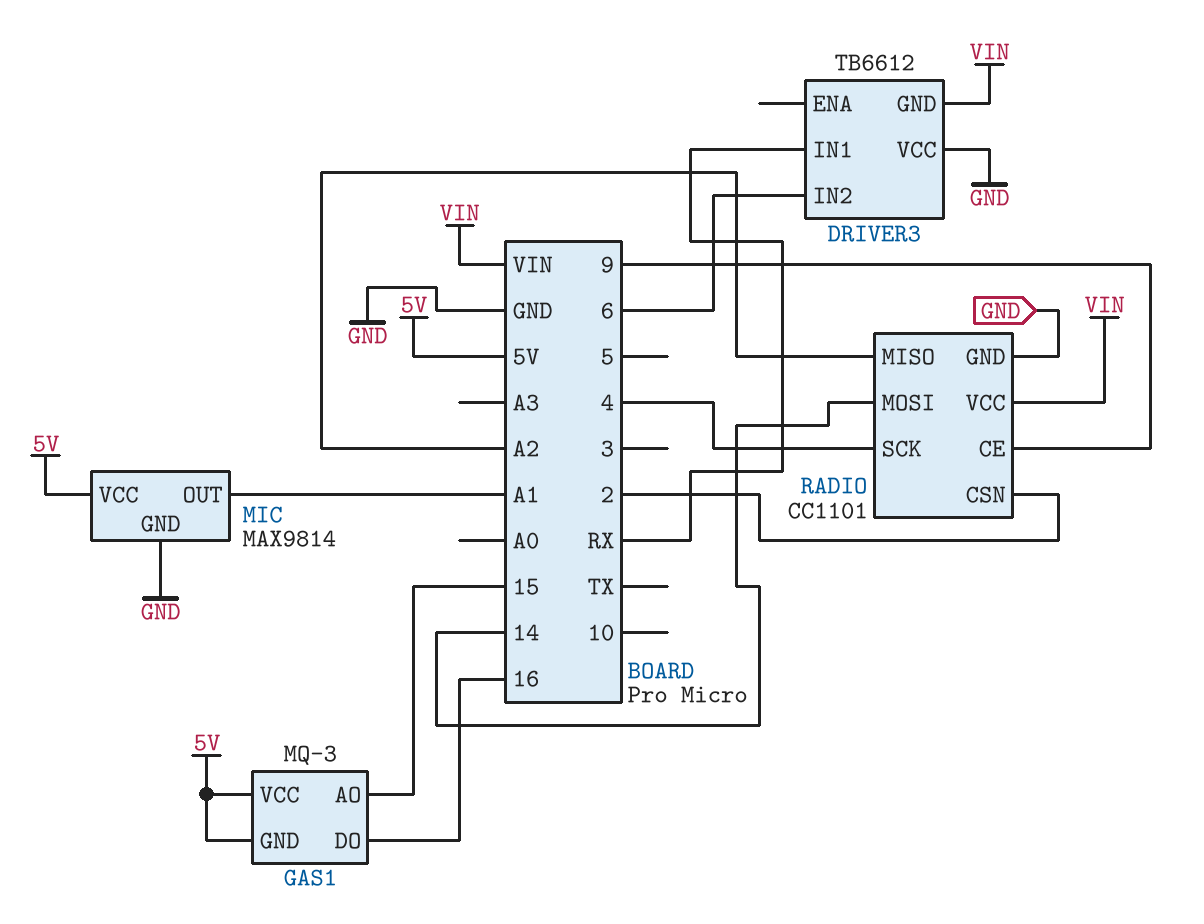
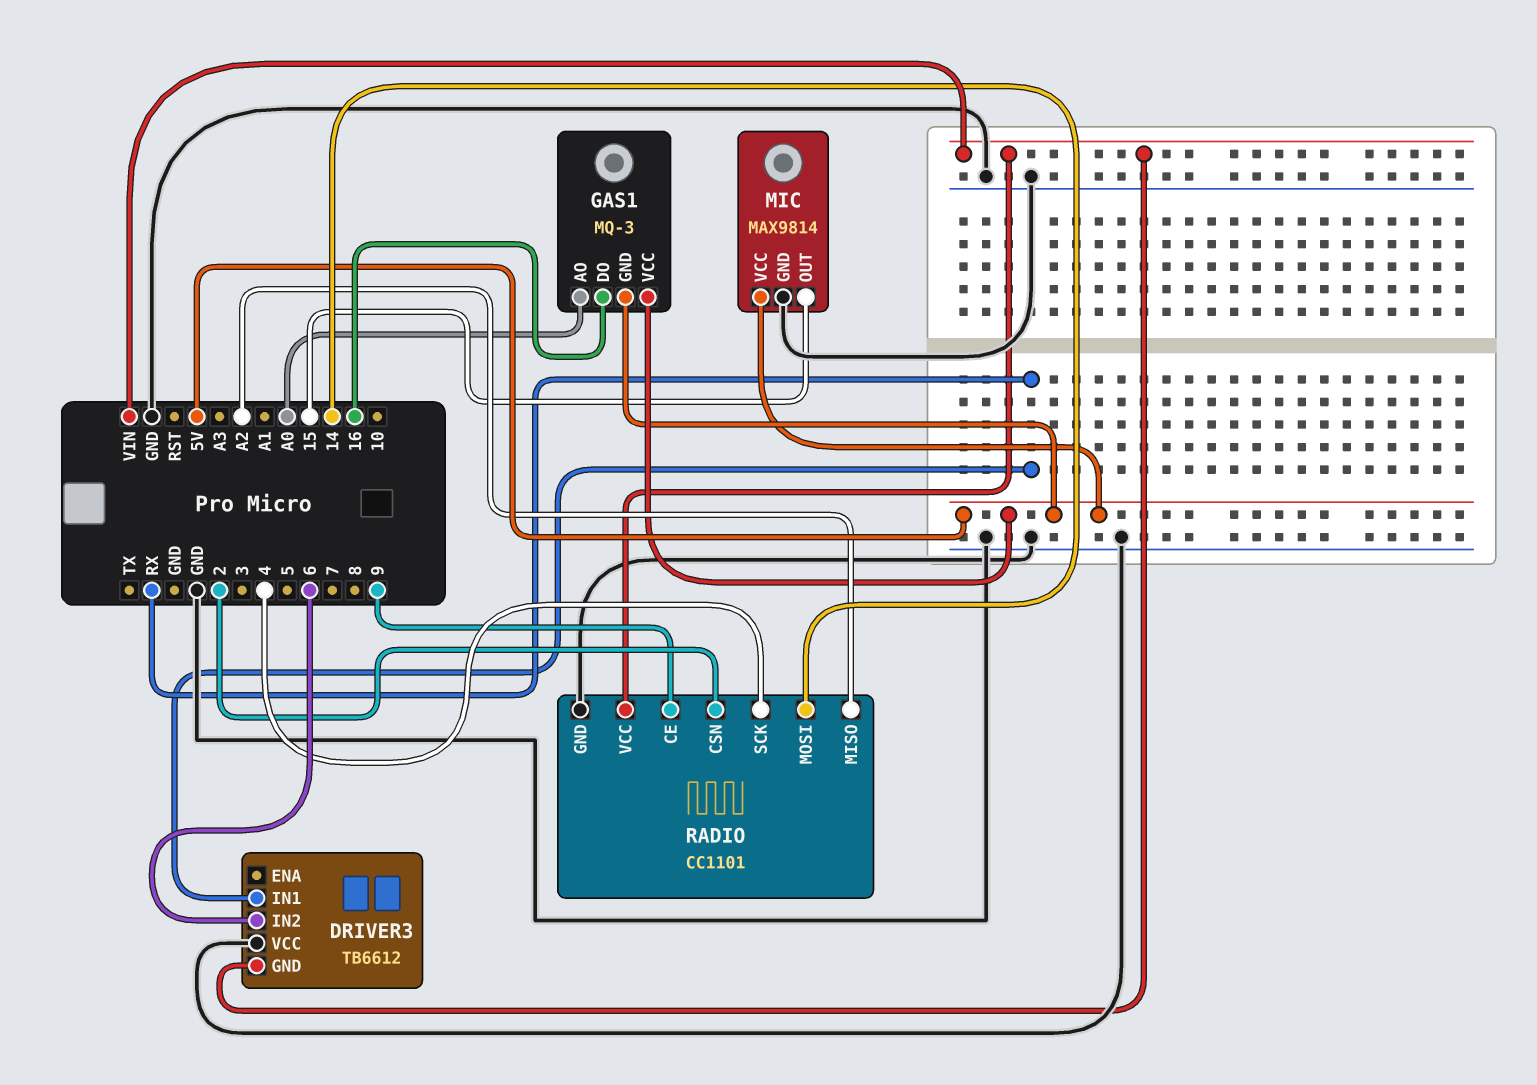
GAS1 pin AO: 15 -> A0
MIC pin OUT: A1 -> 15

